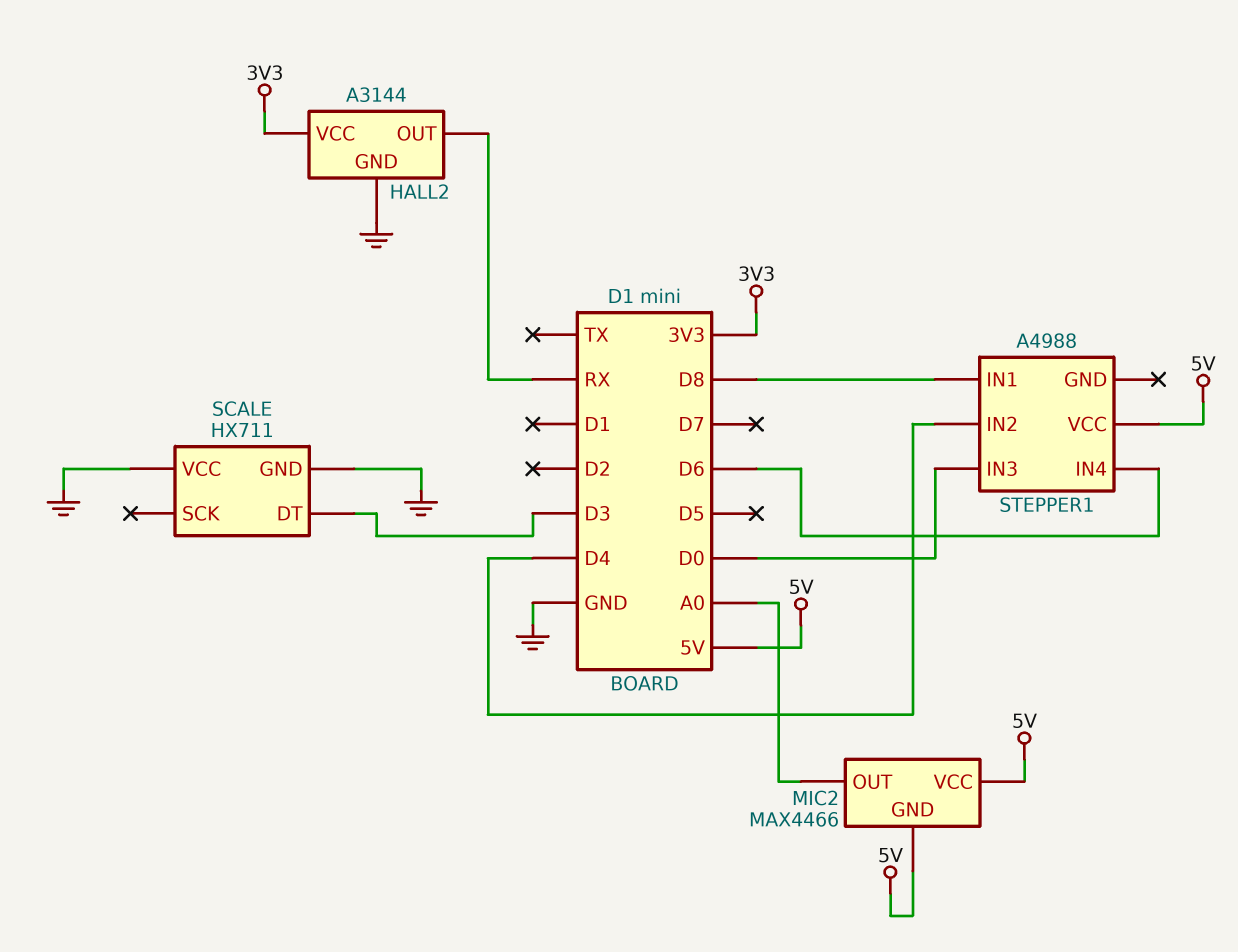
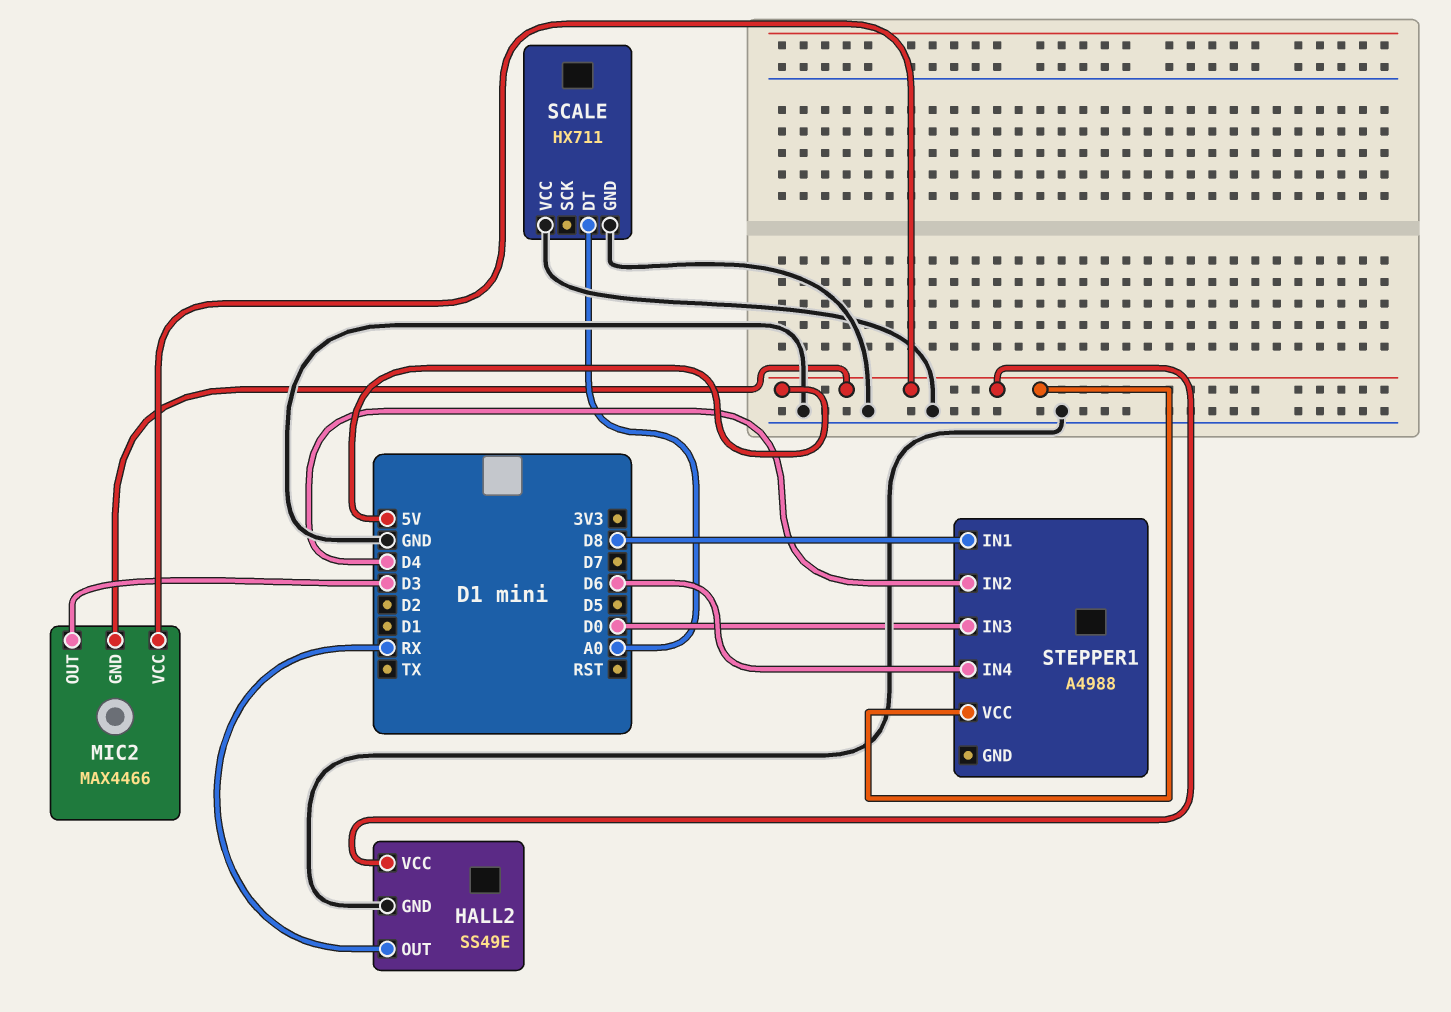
HALL2: A3144 -> SS49E
HALL2 pin VCC: 3V3 -> 5V
MIC2 pin OUT: A0 -> D3
SCALE pin DT: D3 -> A0

